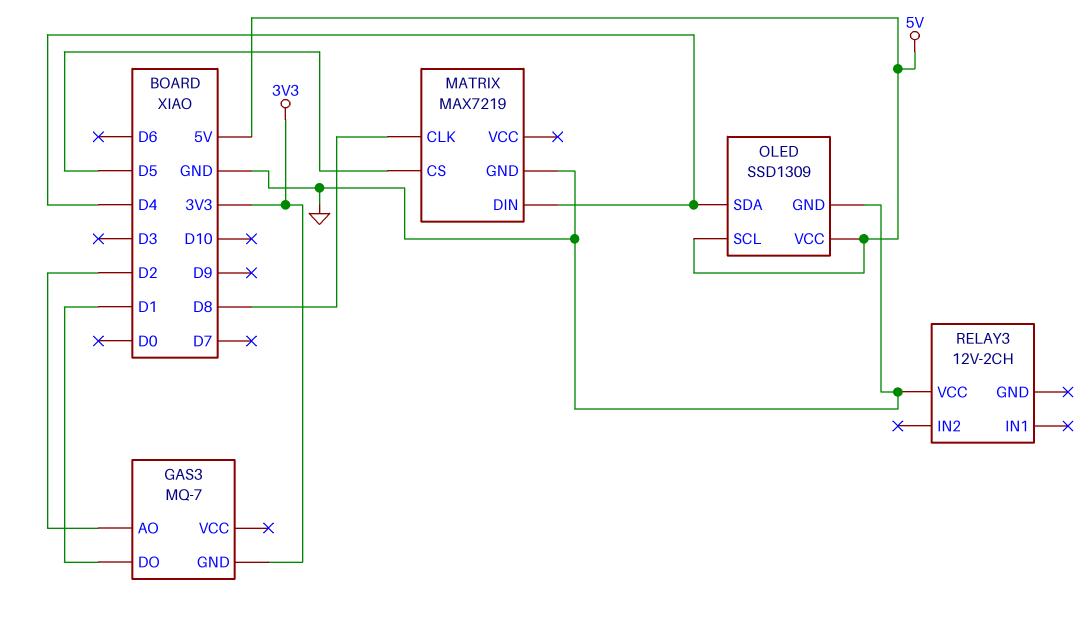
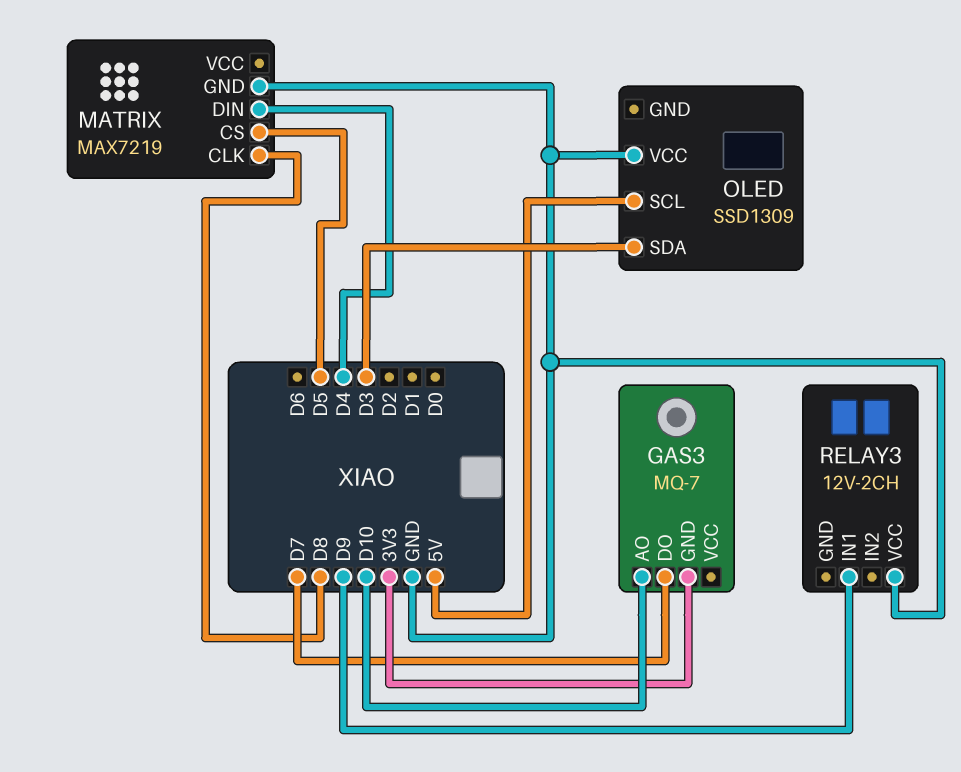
GAS3 pin AO: D2 -> D10
GAS3 pin DO: D1 -> D7
OLED pin GND: GND -> none
OLED pin SDA: D4 -> D3
OLED pin VCC: 5V -> GND
RELAY3 pin IN1: none -> D9

